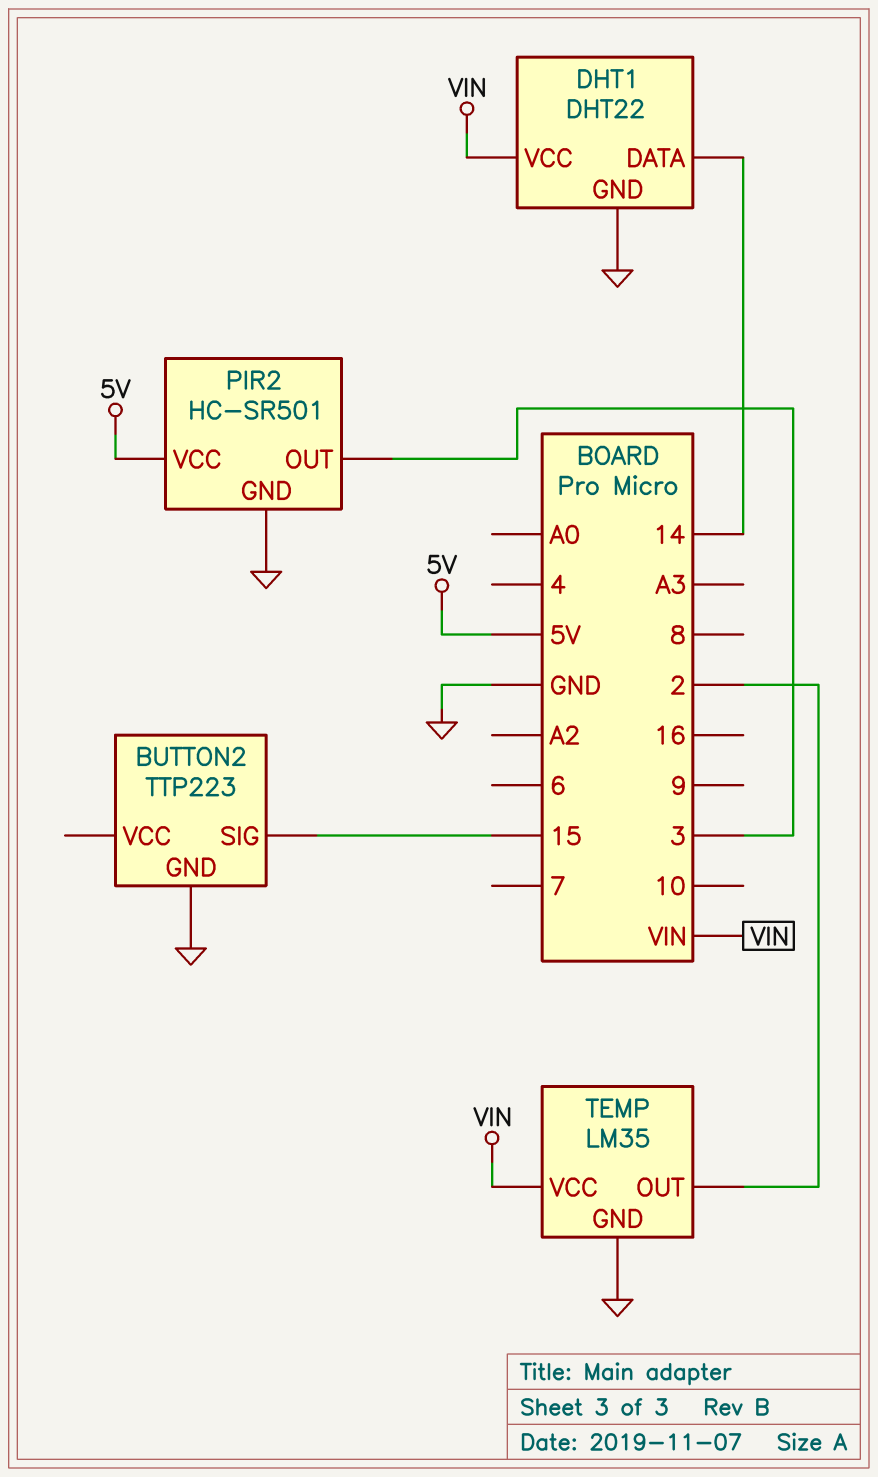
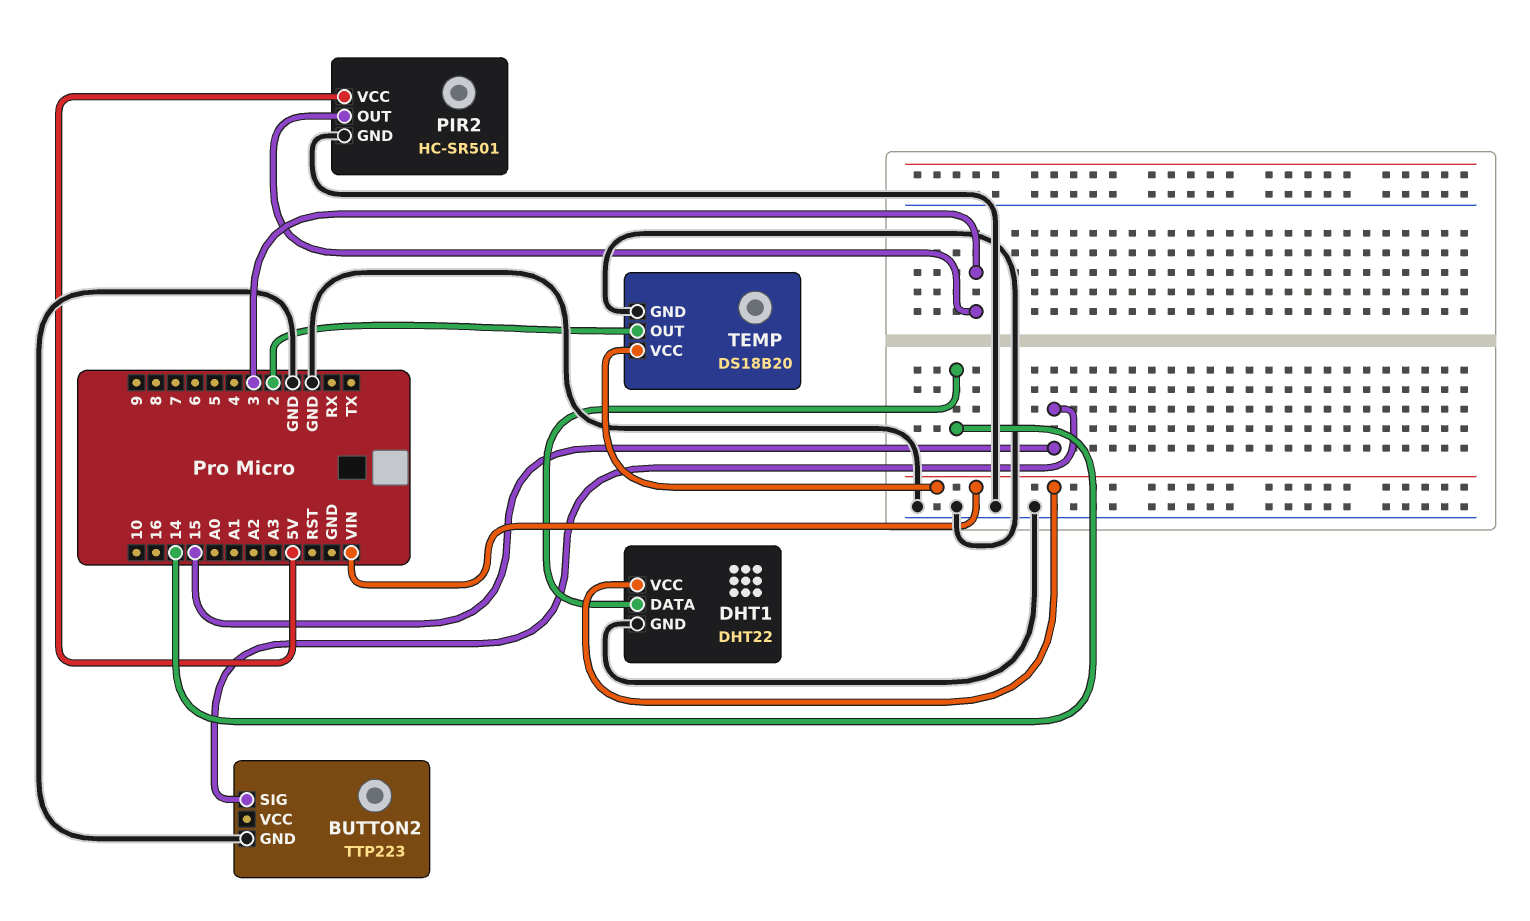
TEMP: LM35 -> DS18B20

